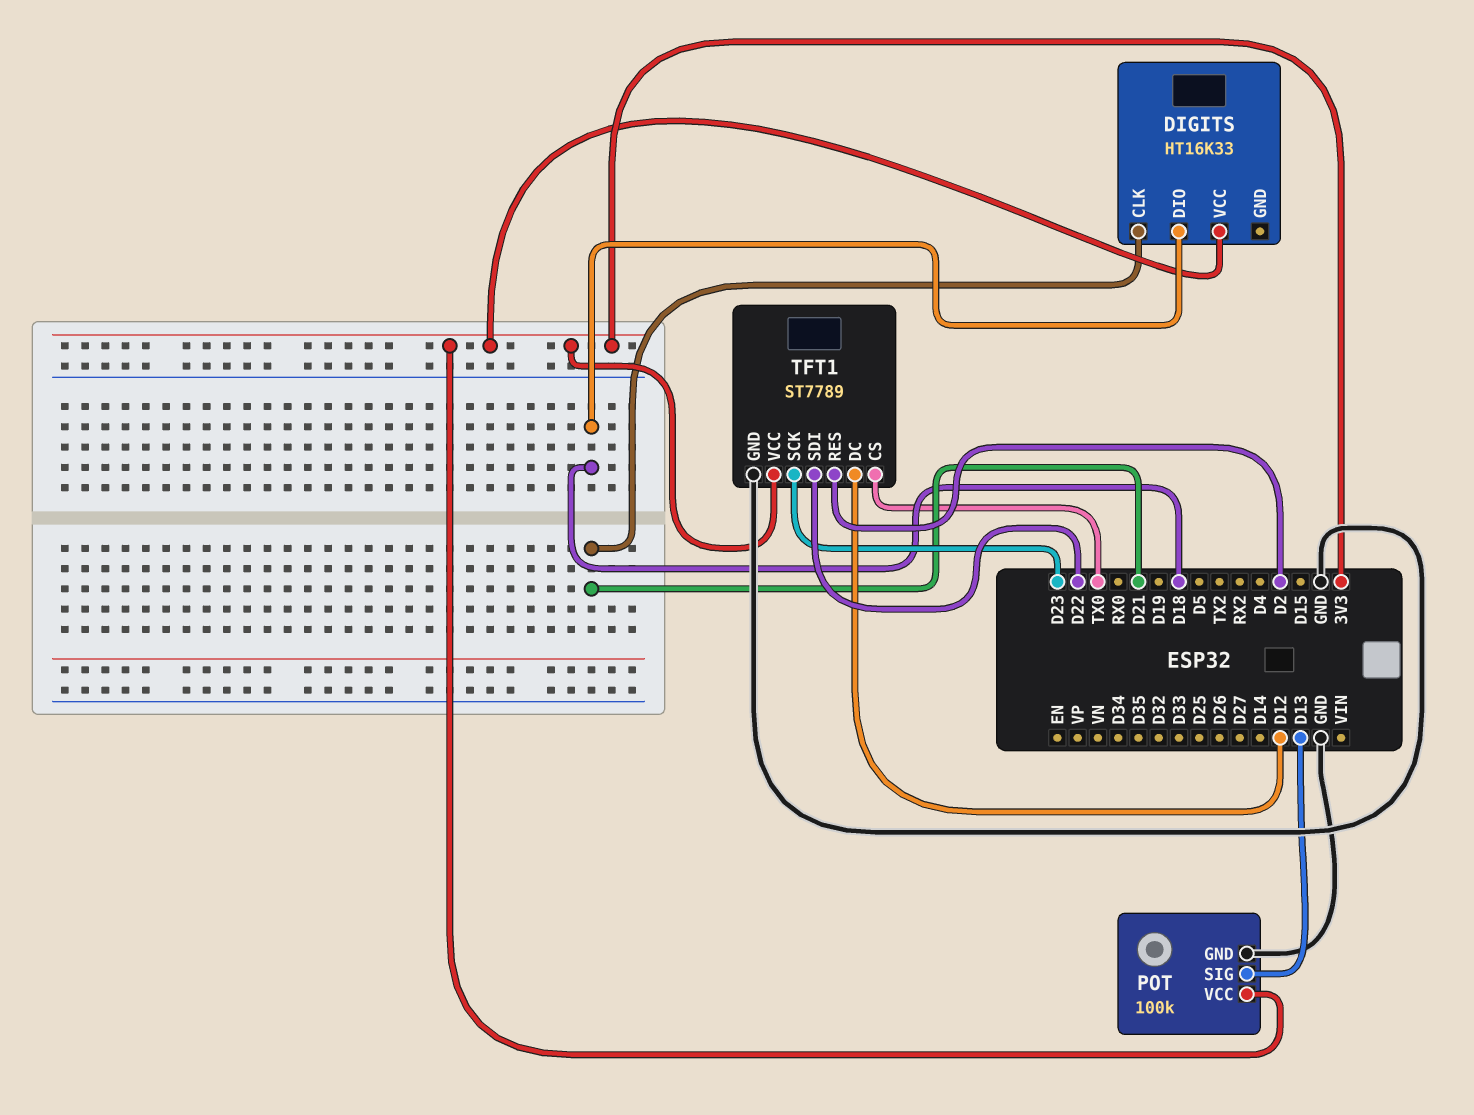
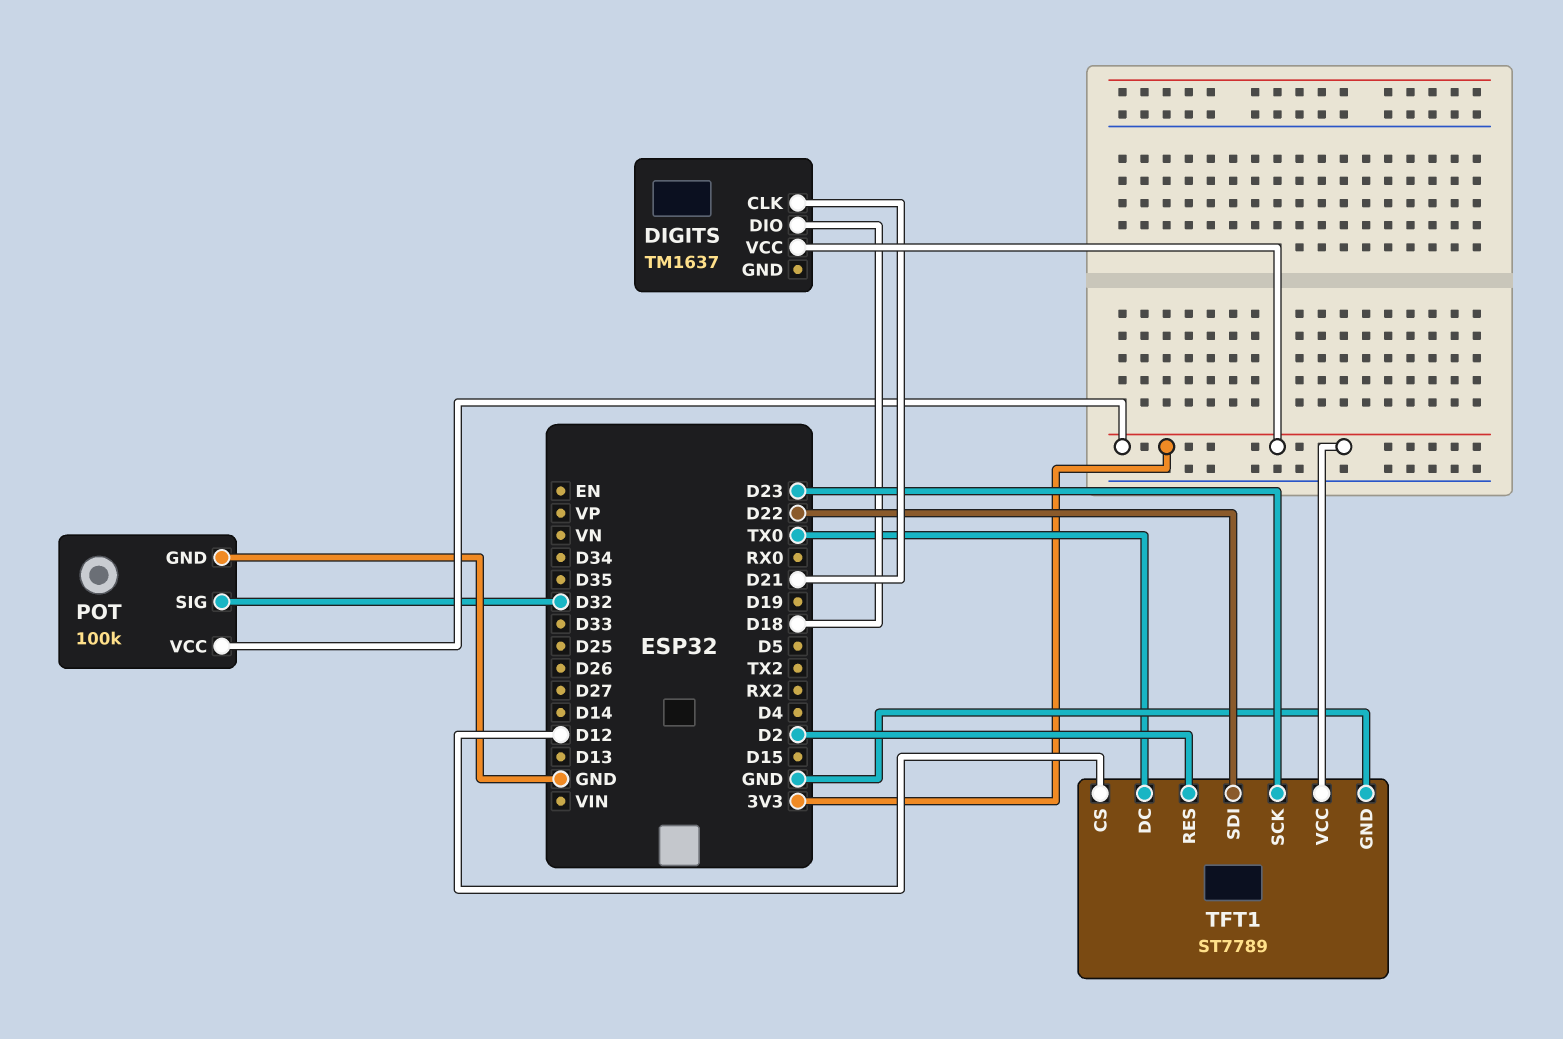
DIGITS: HT16K33 -> TM1637
POT pin SIG: D13 -> D32
TFT1 pin CS: TX0 -> D12
TFT1 pin DC: D12 -> TX0

